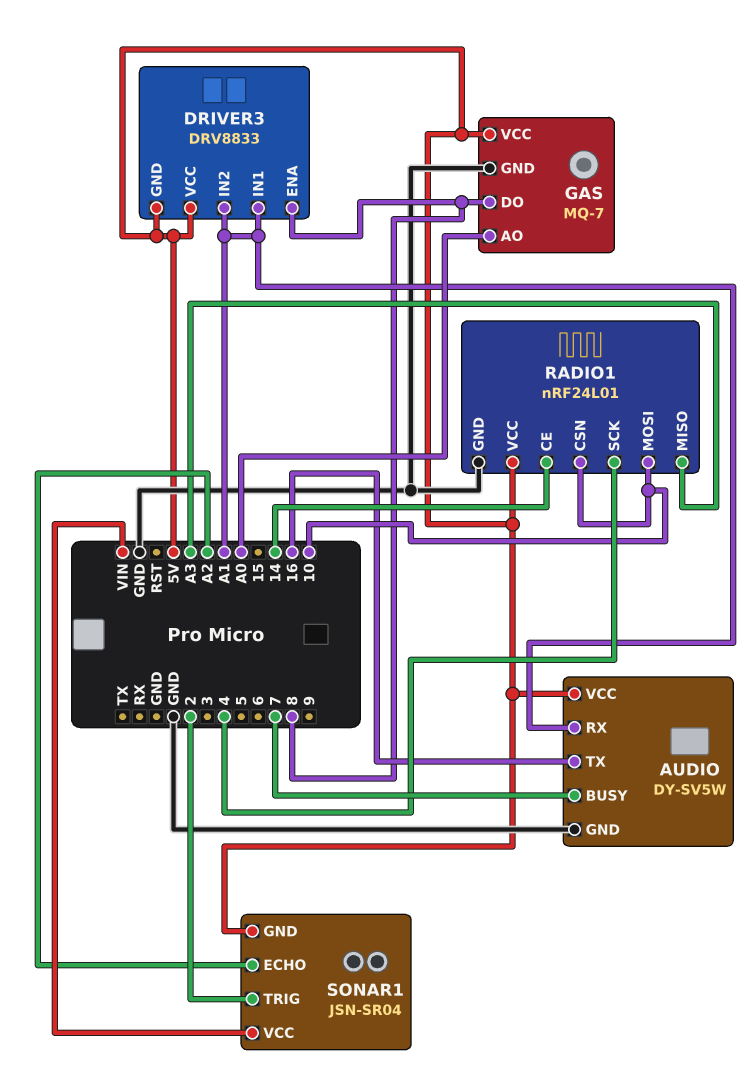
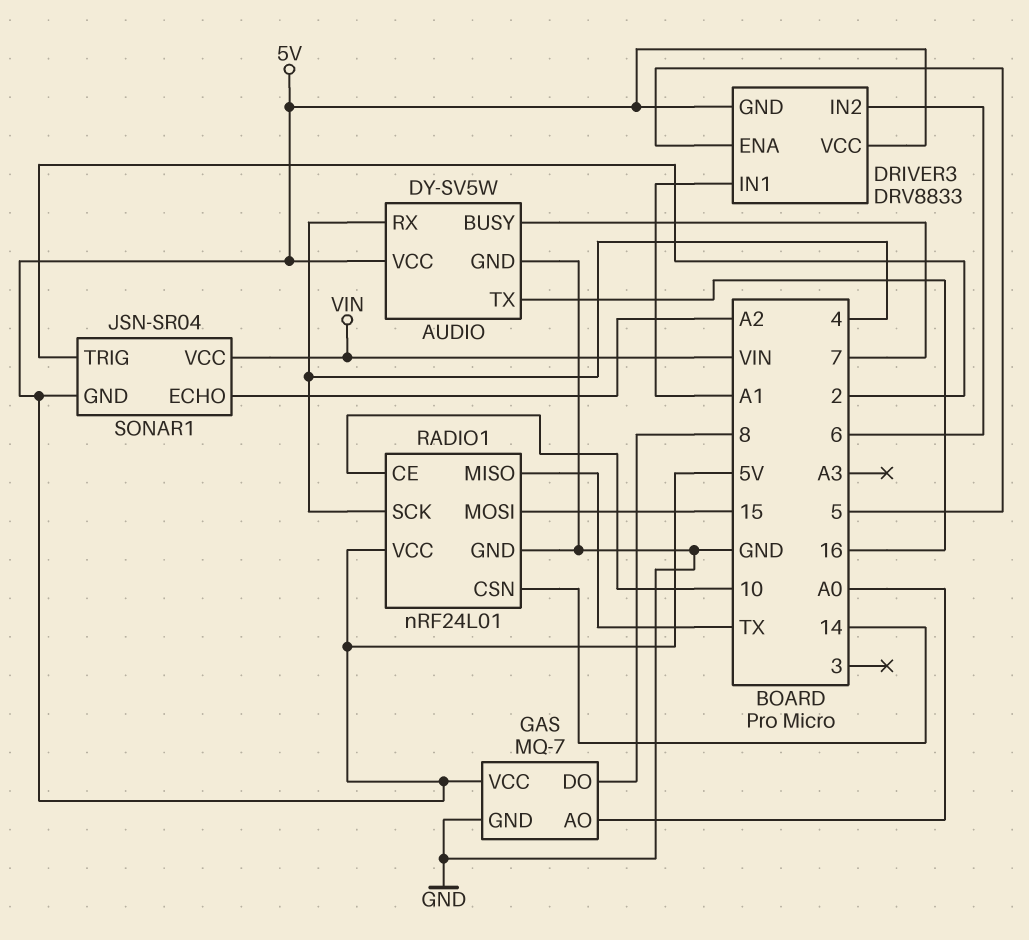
AUDIO pin RX: A1 -> 4
DRIVER3 pin ENA: 8 -> 5
DRIVER3 pin IN2: A1 -> 6
RADIO1 pin CE: 14 -> 10
RADIO1 pin CSN: 10 -> 14
RADIO1 pin MISO: A3 -> TX
RADIO1 pin MOSI: 10 -> 15

